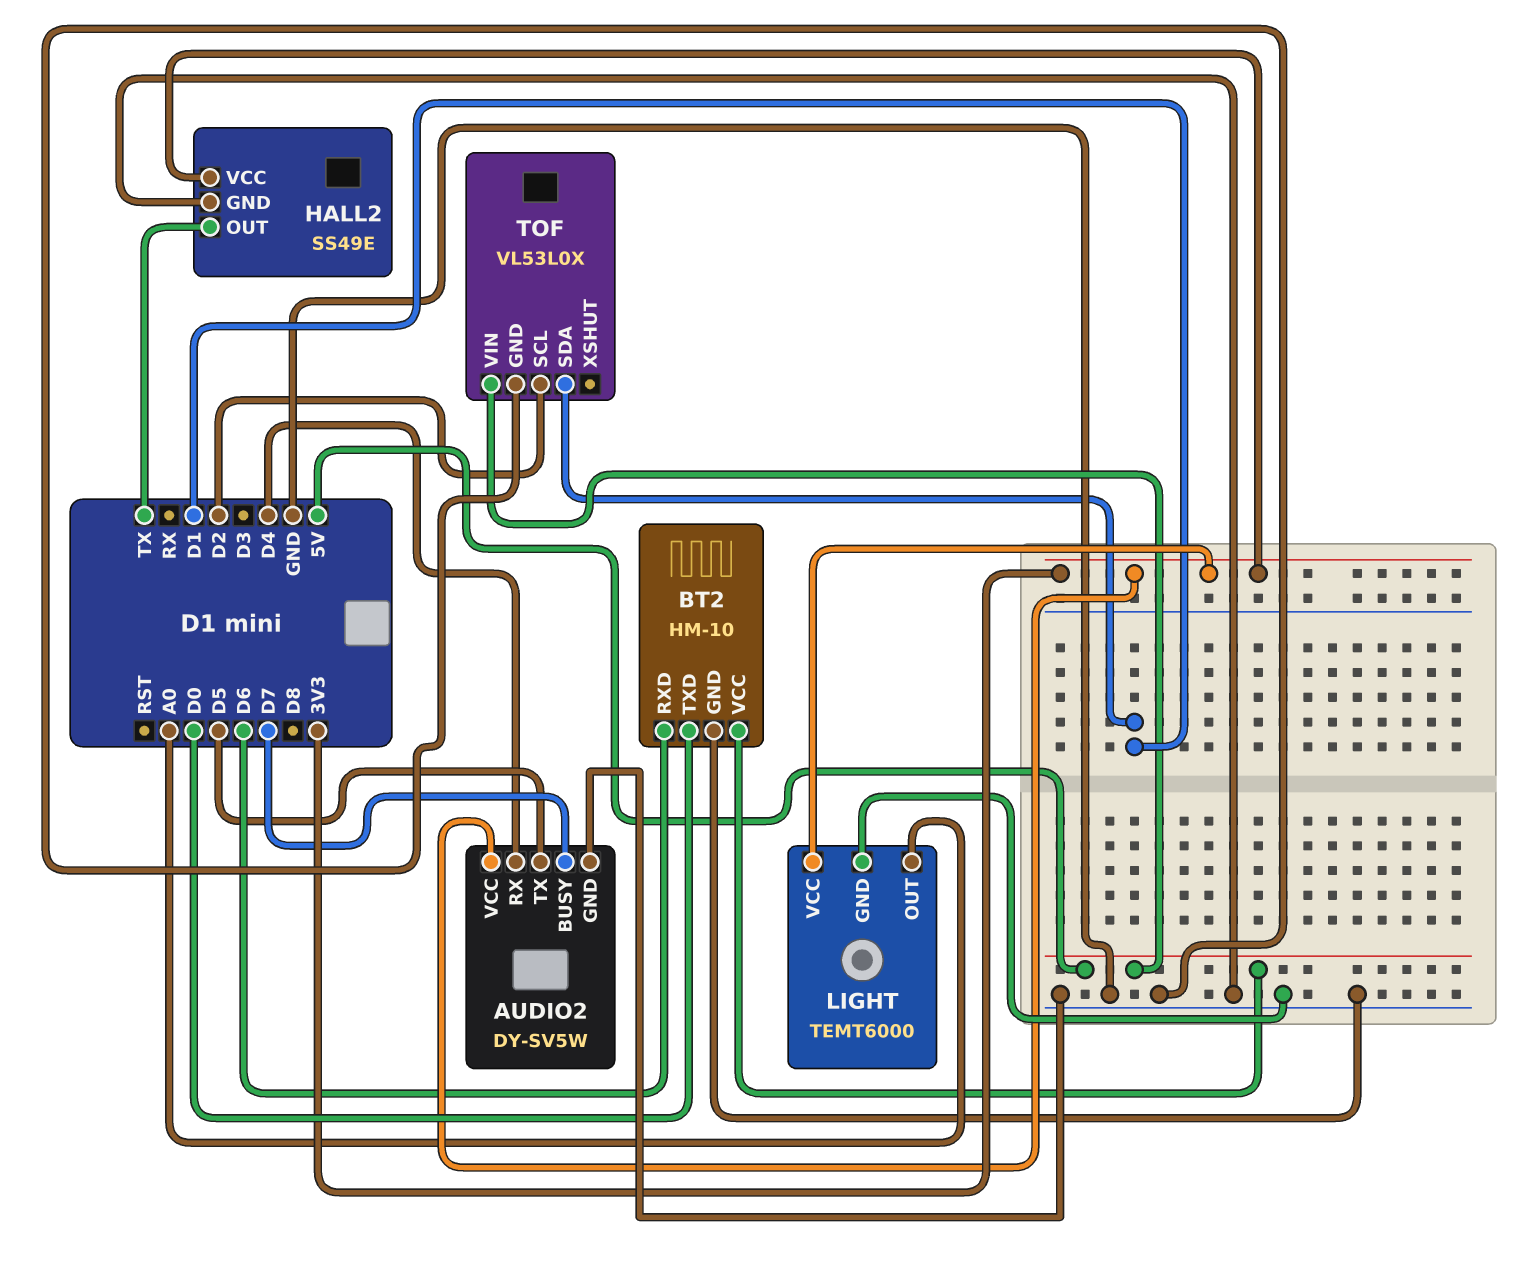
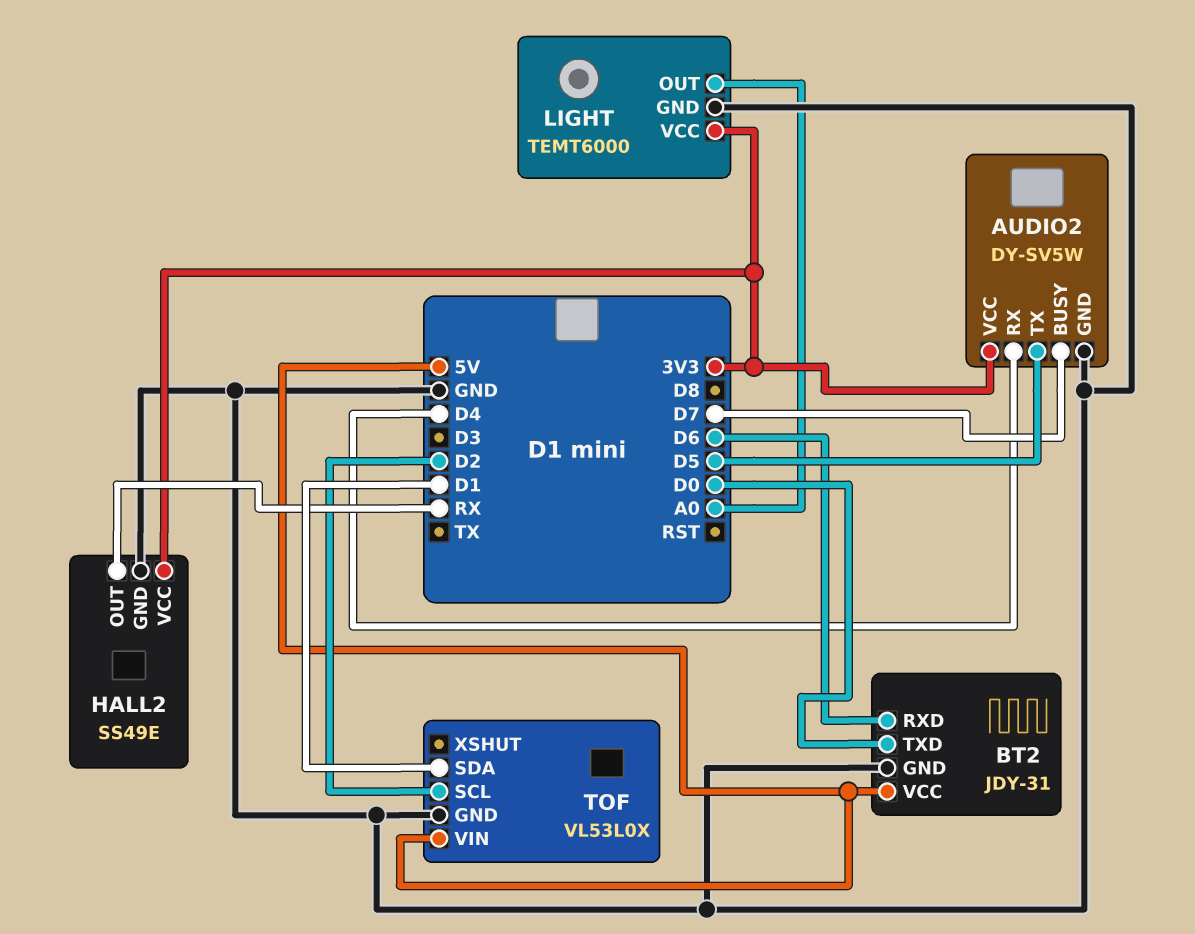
BT2: HM-10 -> JDY-31
HALL2 pin OUT: TX -> RX

